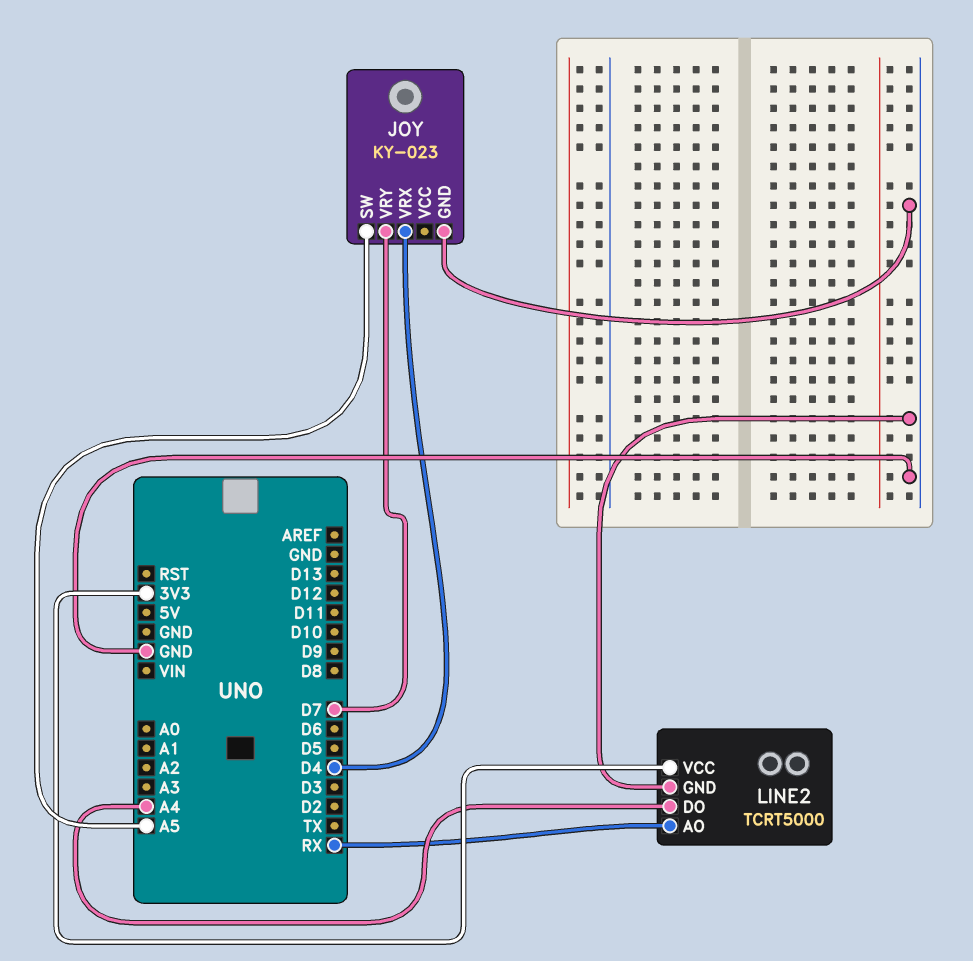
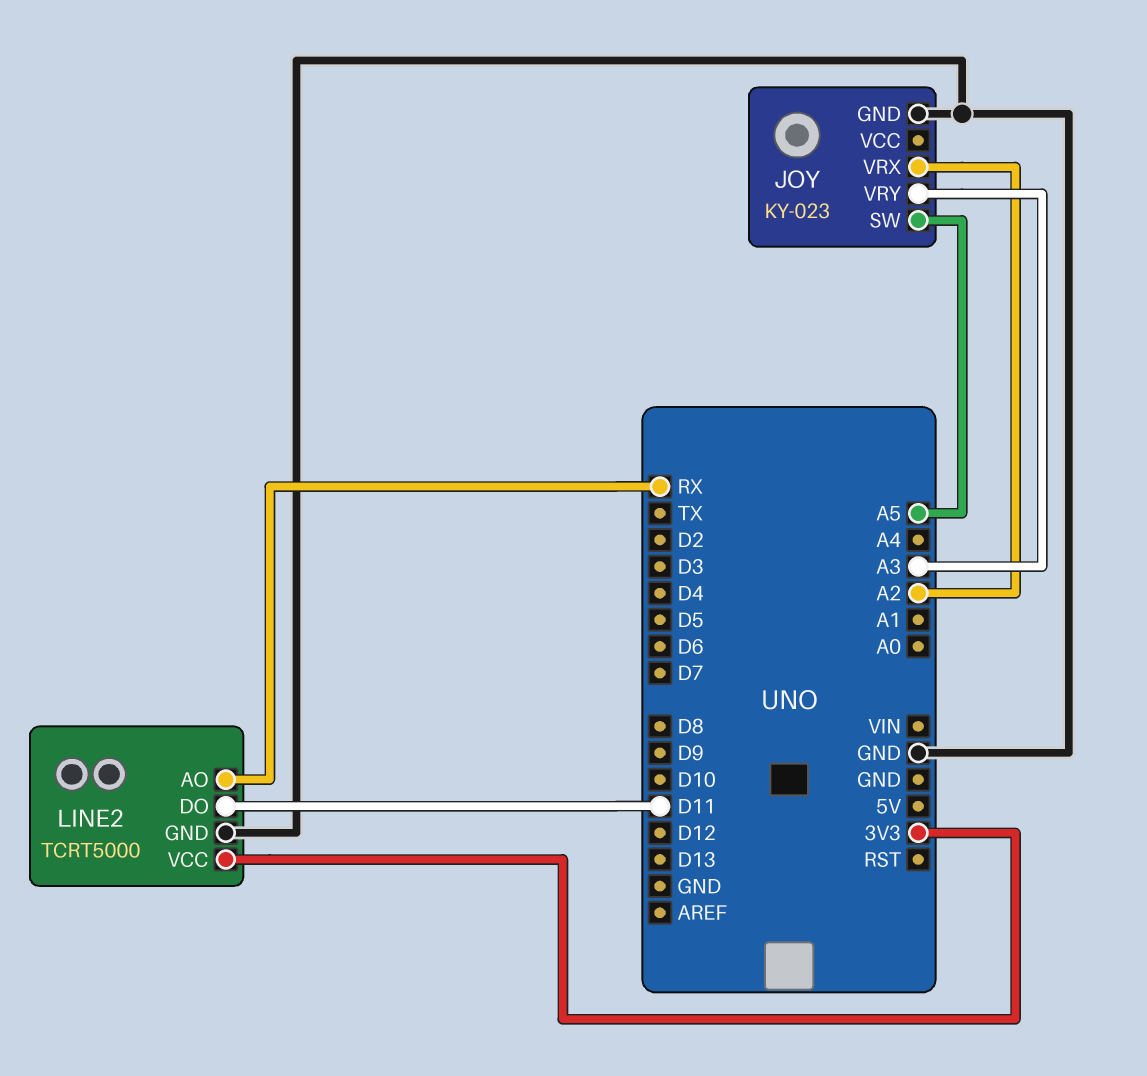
JOY pin VRX: D4 -> A2
JOY pin VRY: D7 -> A3
LINE2 pin DO: A4 -> D11

